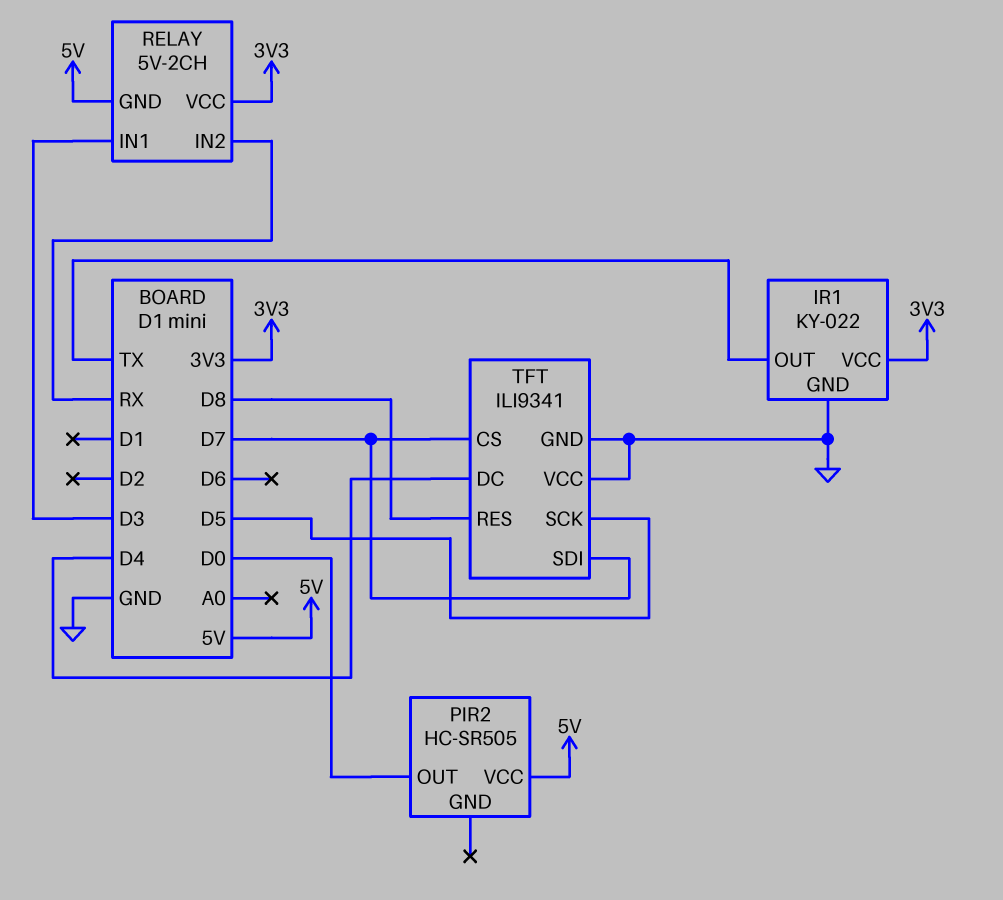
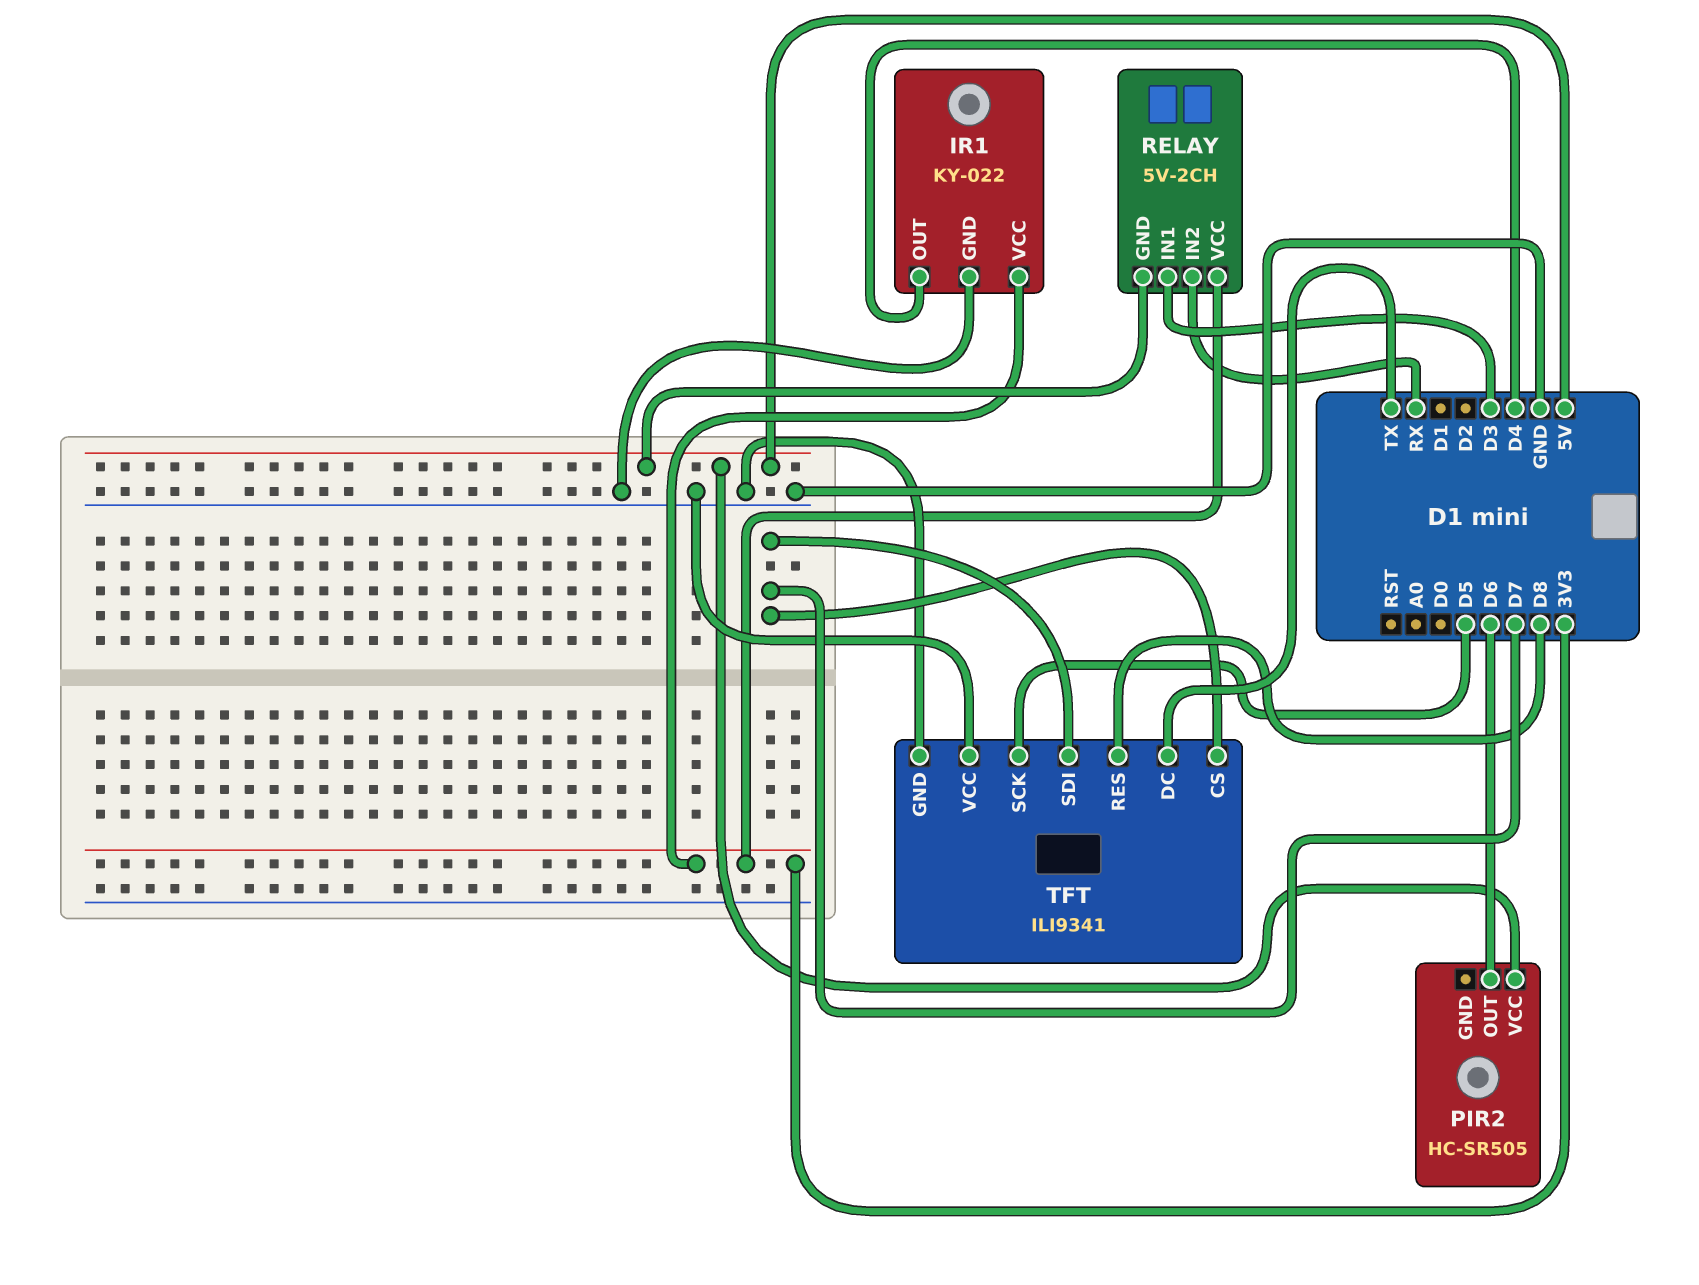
IR1 pin OUT: TX -> D4
PIR2 pin OUT: D0 -> D6
TFT pin DC: D4 -> TX

